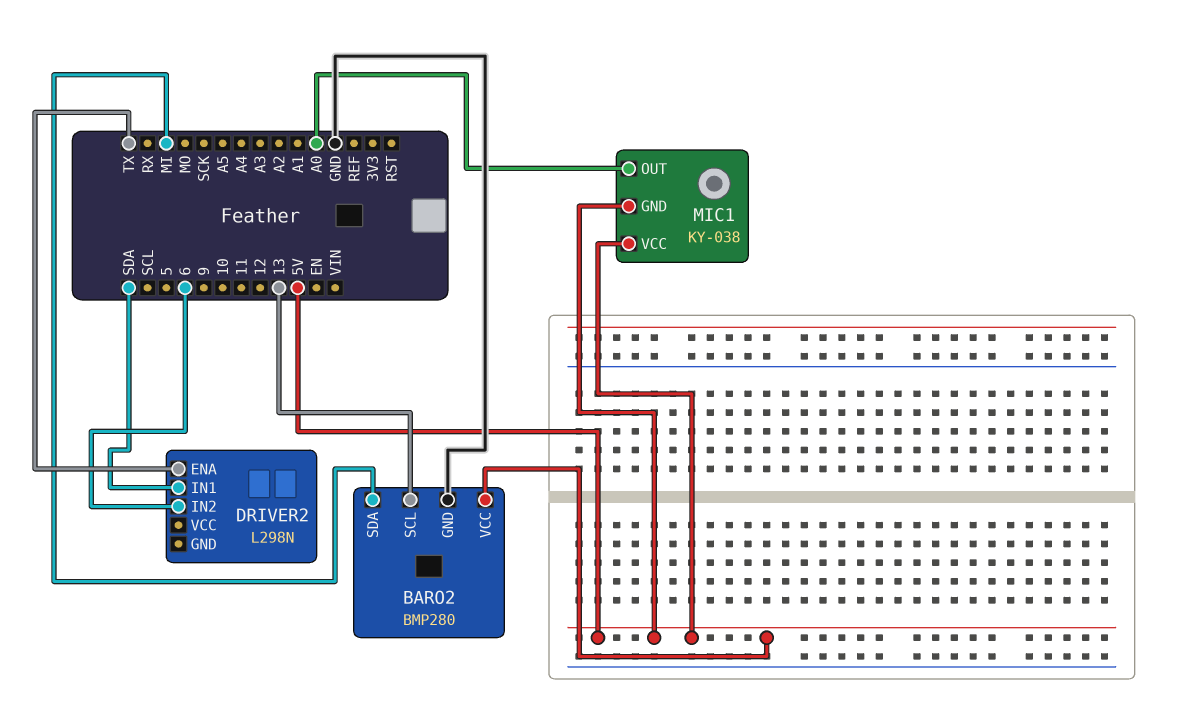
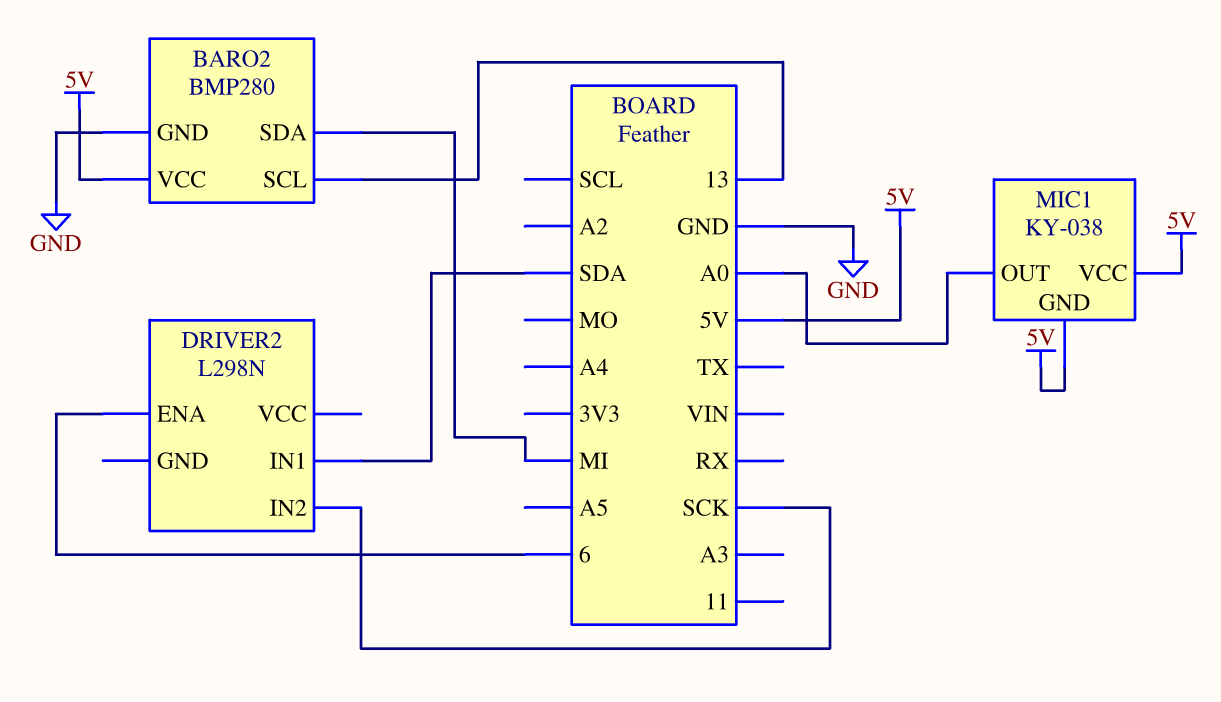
DRIVER2 pin ENA: TX -> 6
DRIVER2 pin IN2: 6 -> SCK

